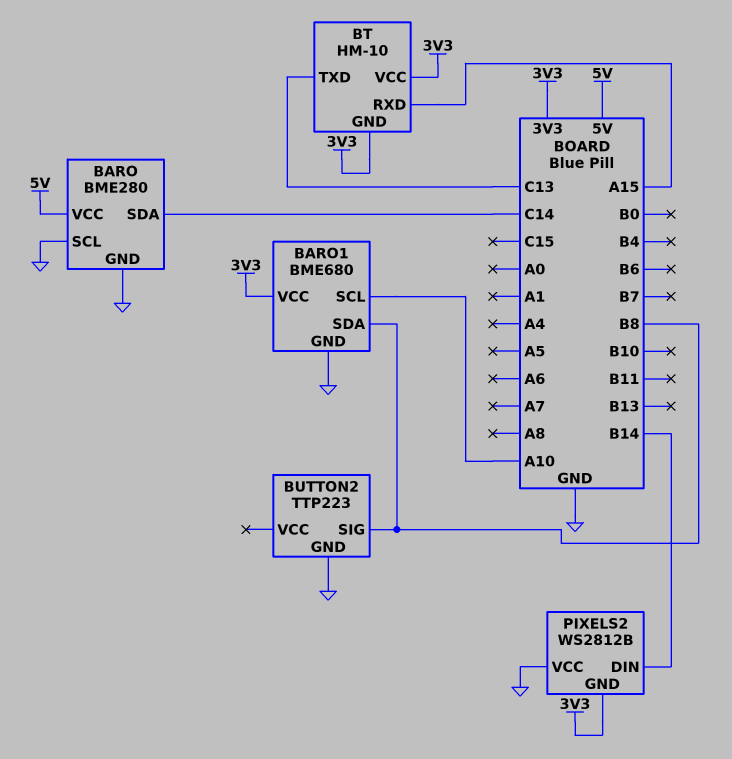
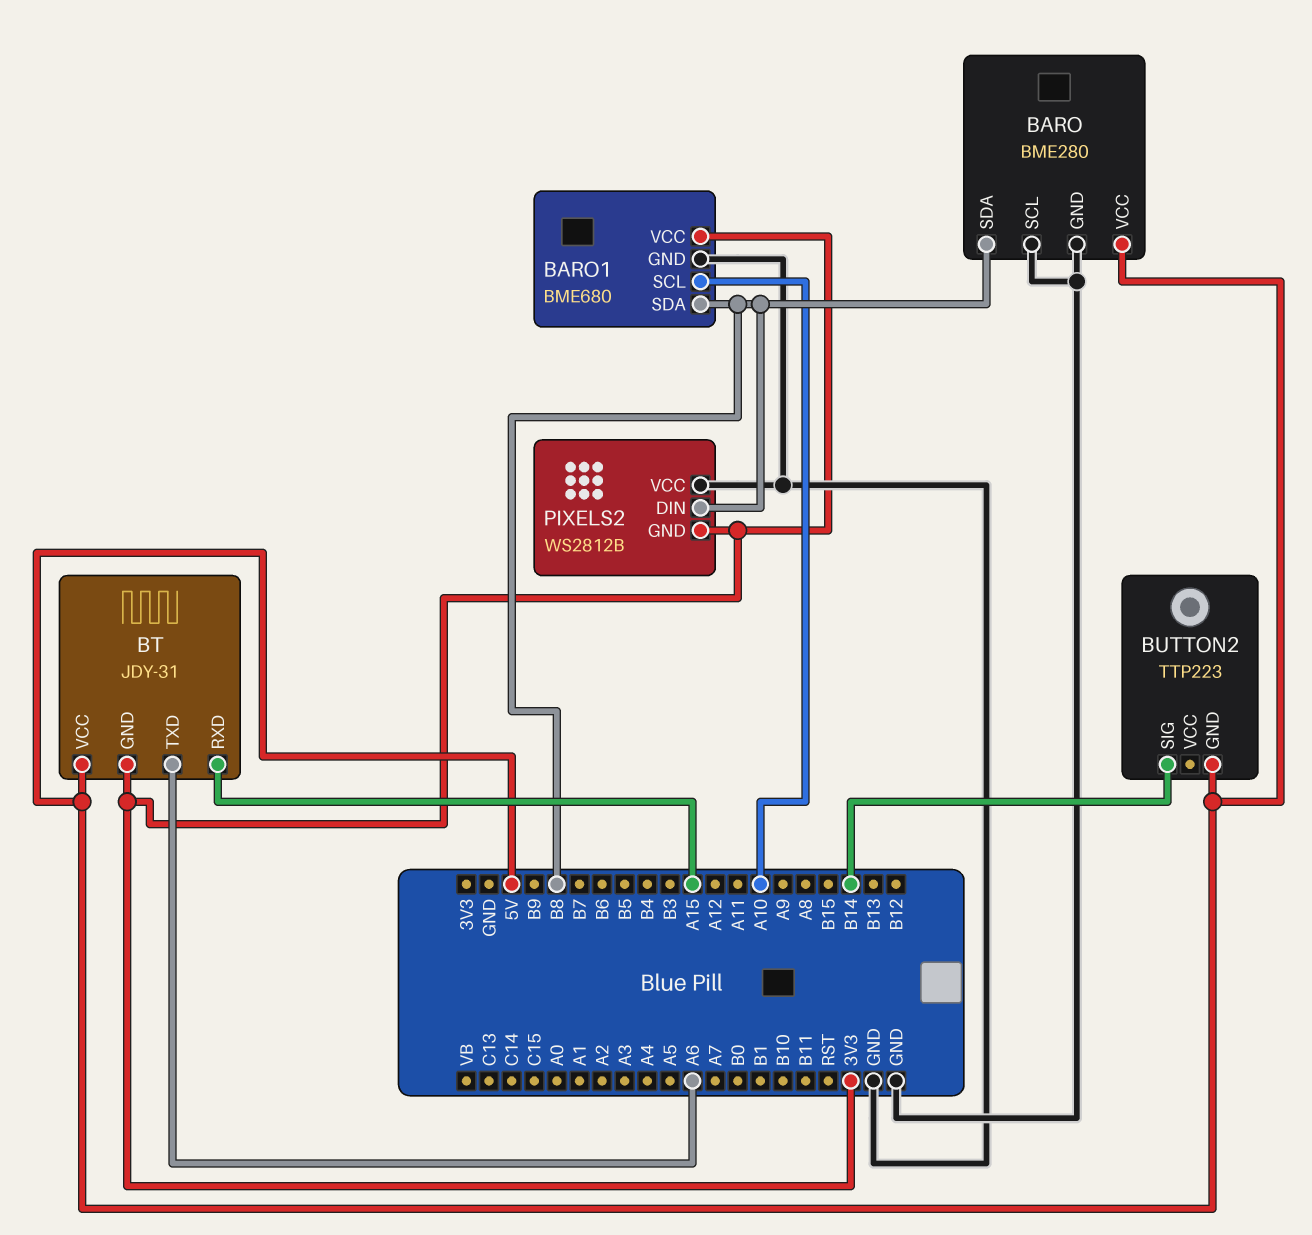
BARO pin SDA: C14 -> B8
BT: HM-10 -> JDY-31
BT pin TXD: C13 -> A6
BT pin VCC: 3V3 -> 5V
BUTTON2 pin GND: GND -> 5V
BUTTON2 pin SIG: B8 -> B14
PIXELS2 pin DIN: B14 -> B8

